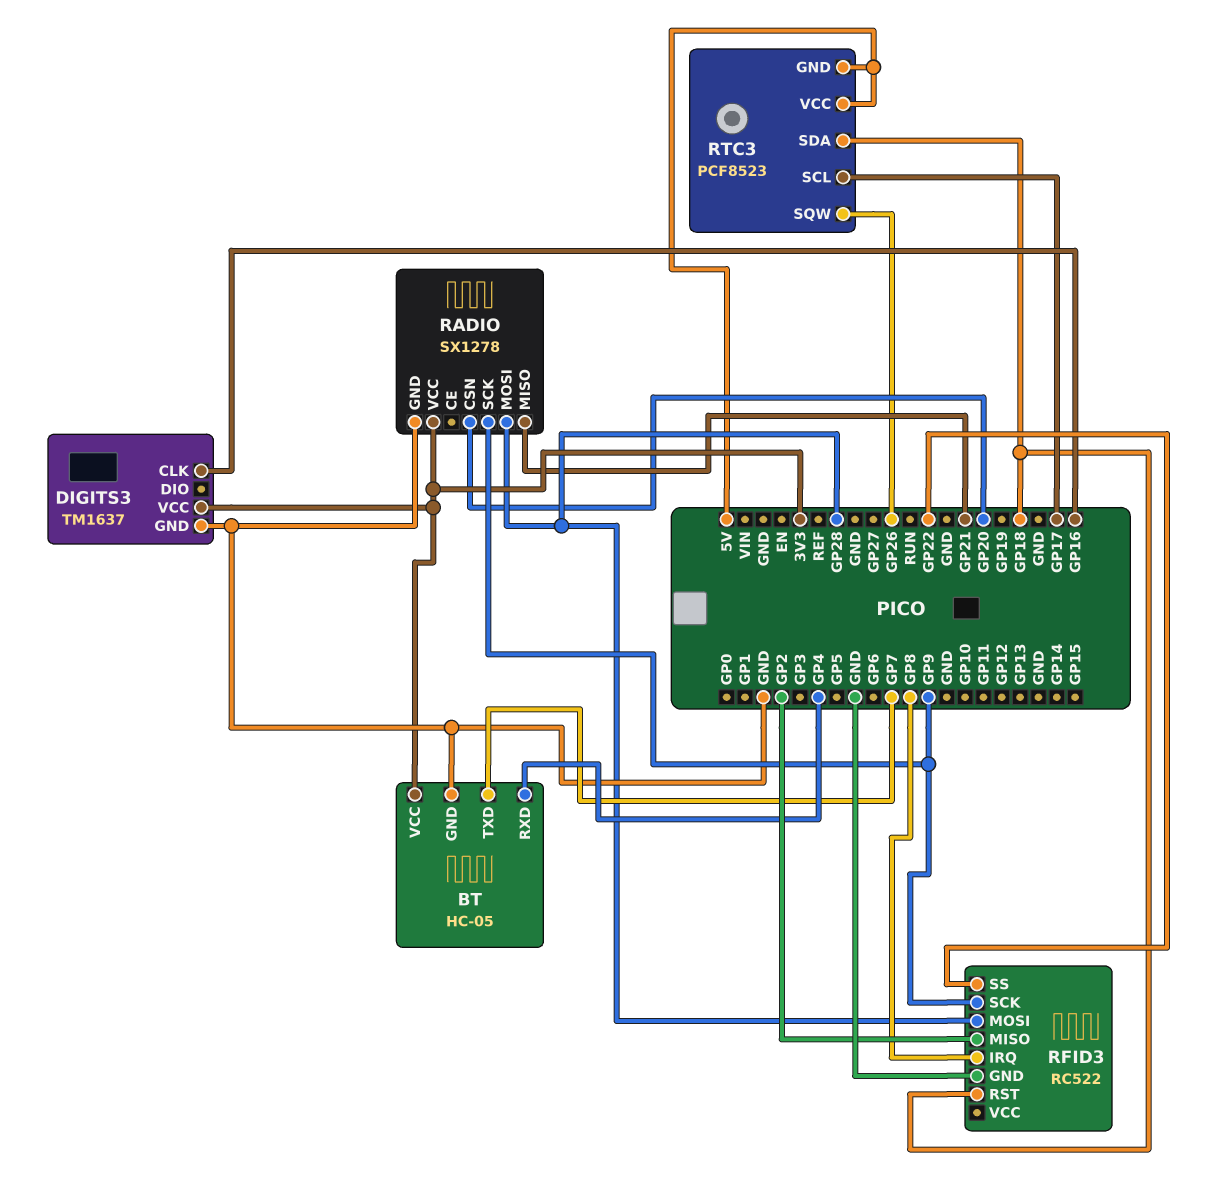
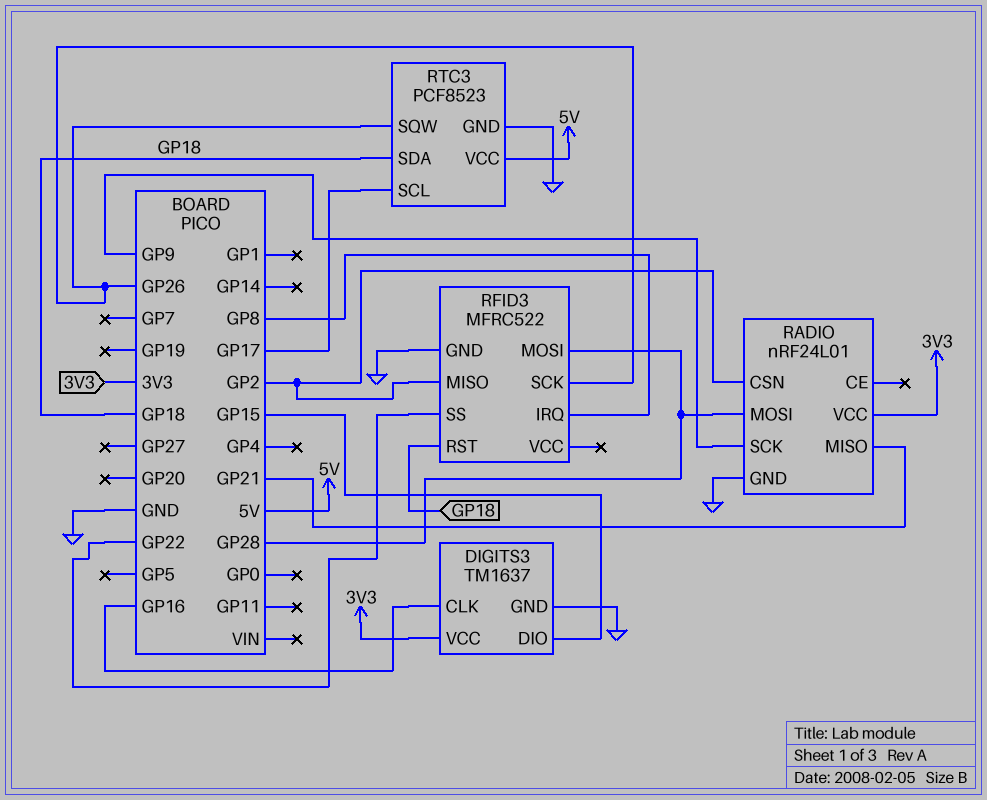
BT: HC-05 -> none
BT pin GND: GND -> none
BT pin RXD: GP4 -> none
BT pin TXD: GP7 -> none
BT pin VCC: 3V3 -> none
DIGITS3 pin DIO: none -> GP15
RADIO: SX1278 -> nRF24L01
RADIO pin CSN: GP20 -> GP2
RFID3: RC522 -> MFRC522
RFID3 pin SCK: GP9 -> GP26
RTC3 pin GND: 5V -> GND

